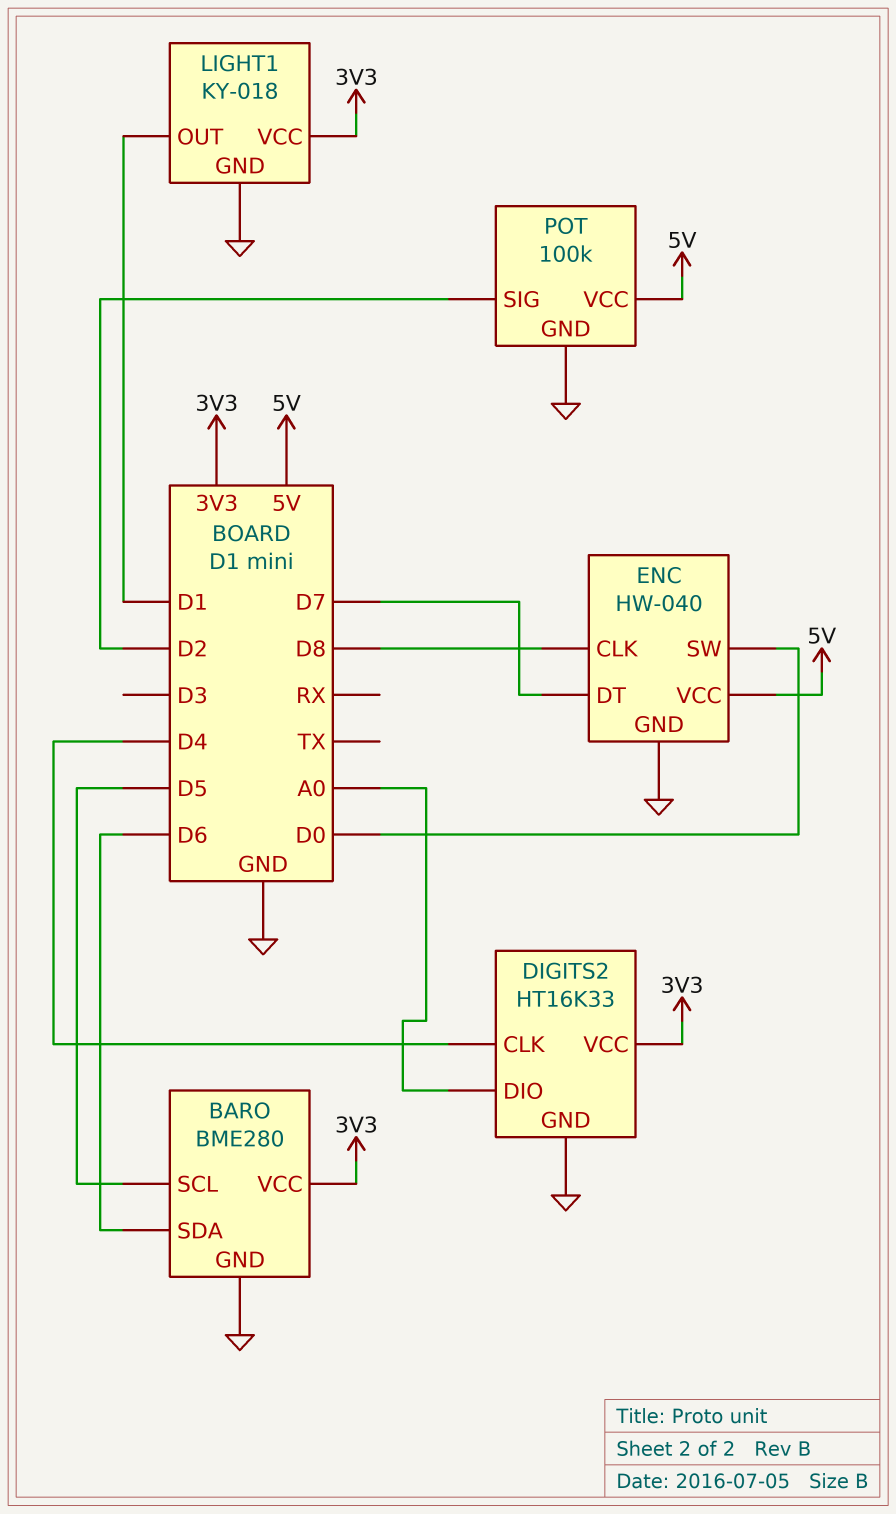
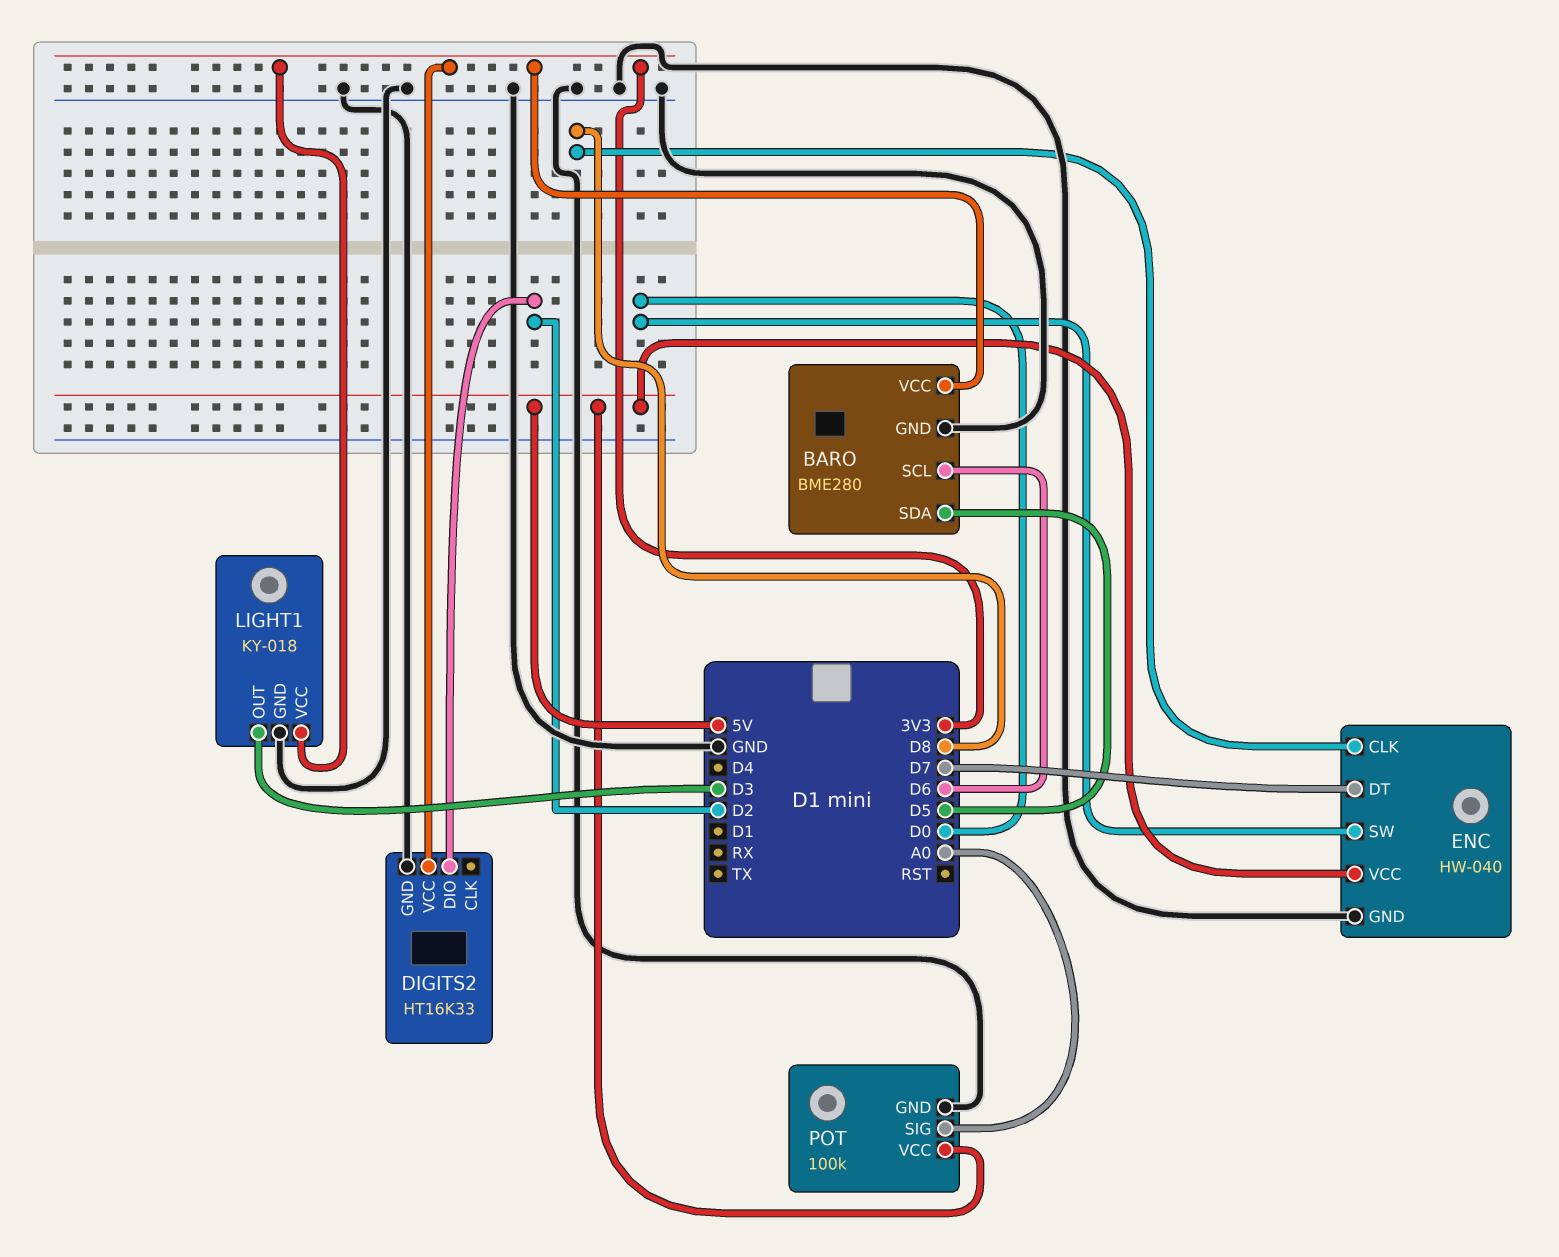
BARO pin SCL: D5 -> D6
BARO pin SDA: D6 -> D5
DIGITS2 pin CLK: D4 -> none
DIGITS2 pin DIO: A0 -> D2
LIGHT1 pin OUT: D1 -> D3
POT pin SIG: D2 -> A0

